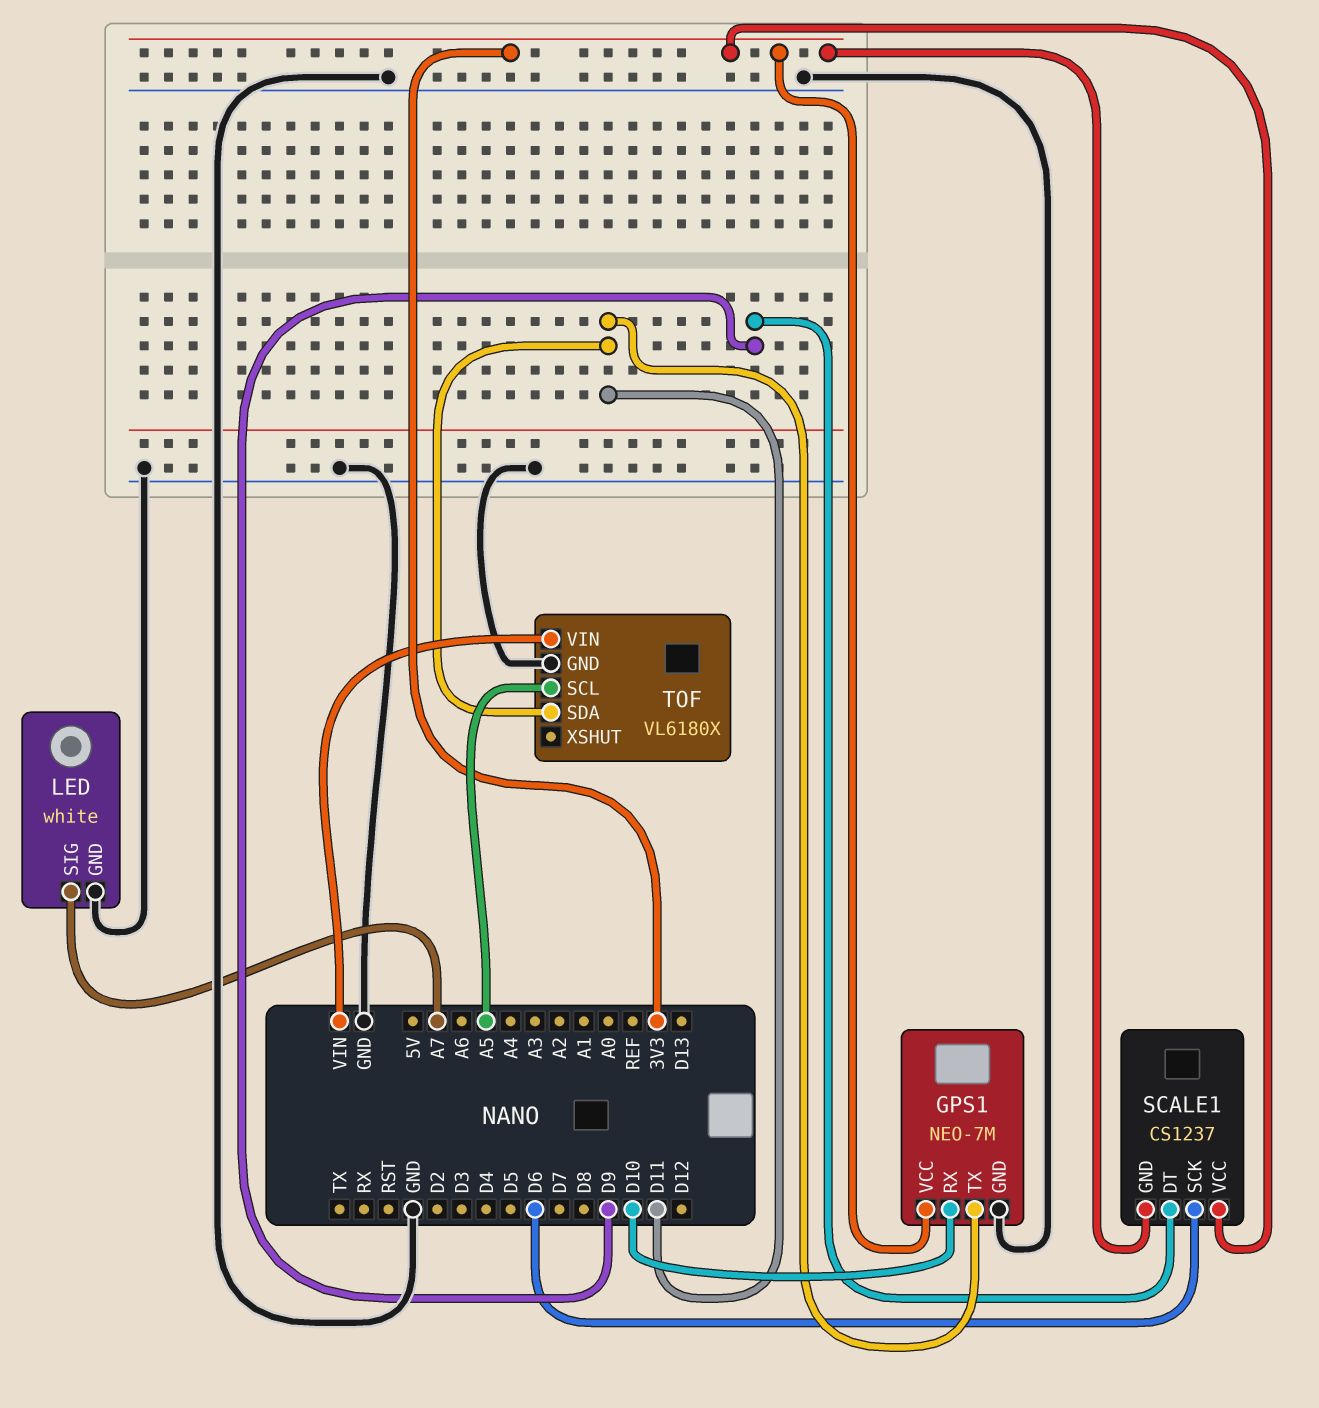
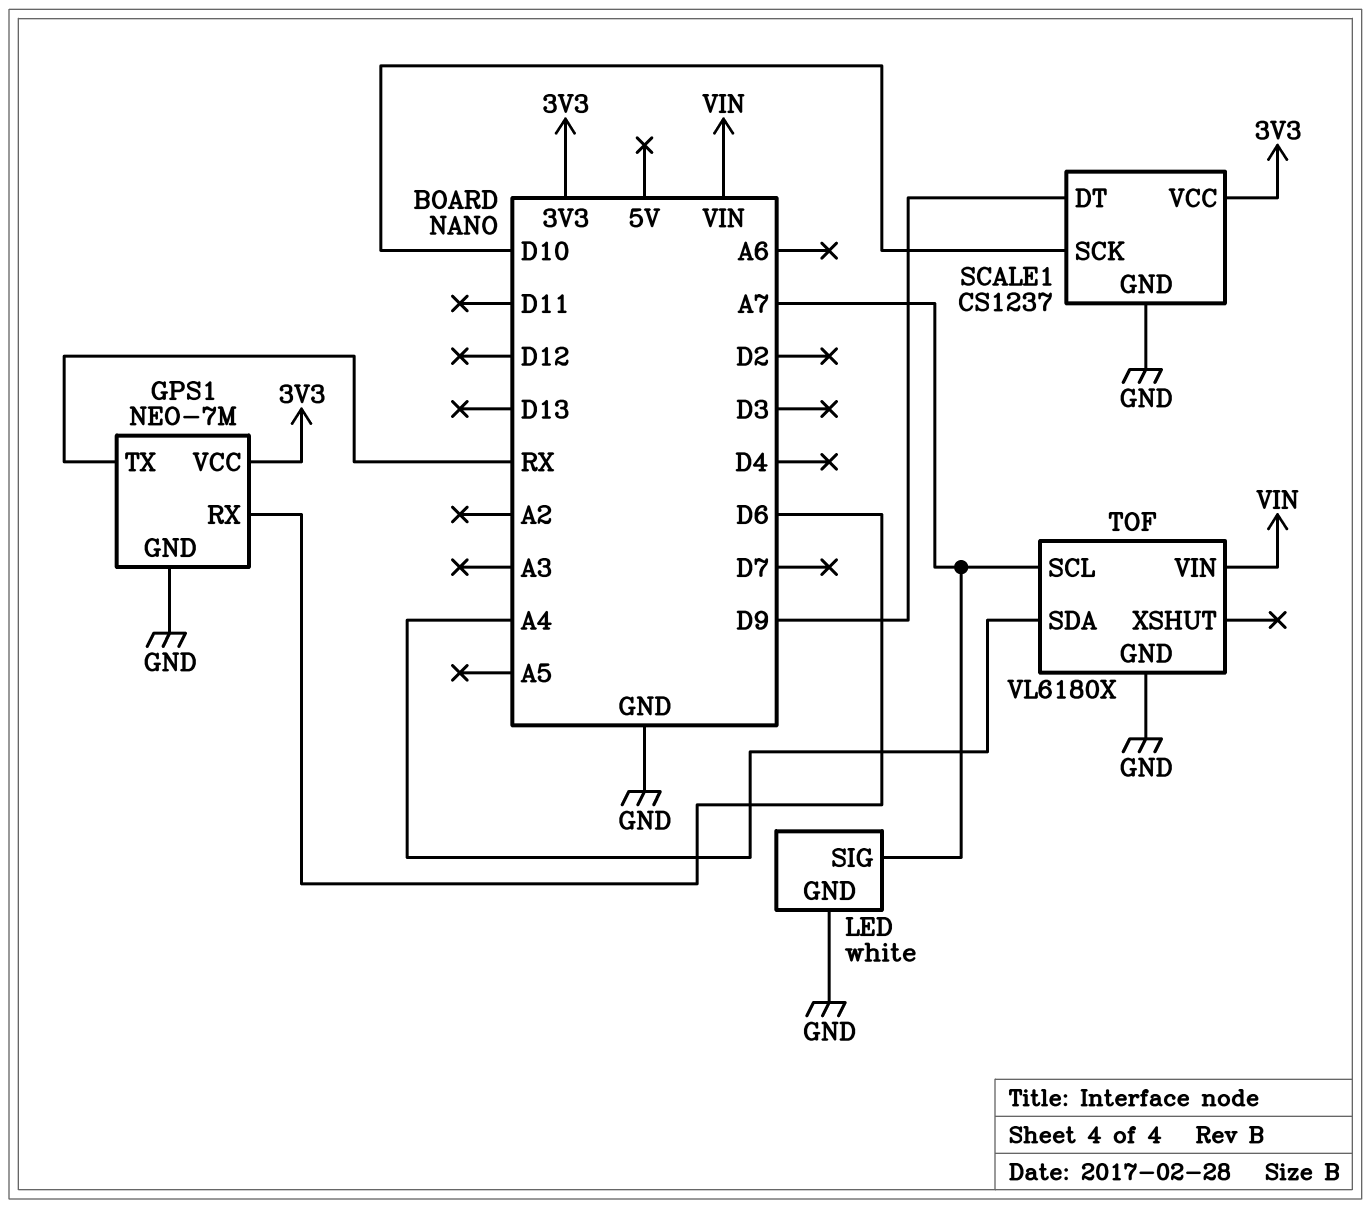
GPS1 pin RX: D10 -> D6
GPS1 pin TX: D11 -> RX
SCALE1 pin GND: 3V3 -> GND
SCALE1 pin SCK: D6 -> D10
TOF pin SCL: A5 -> A7
TOF pin SDA: D11 -> A4

